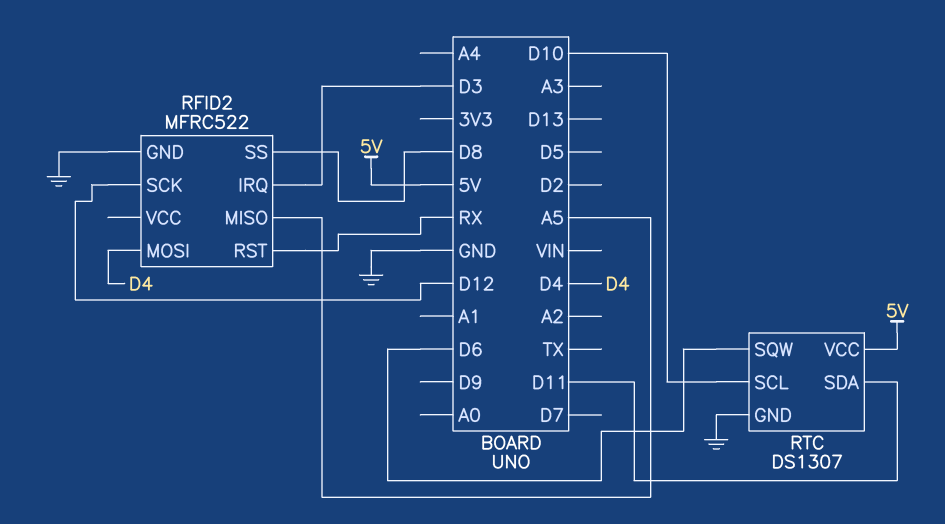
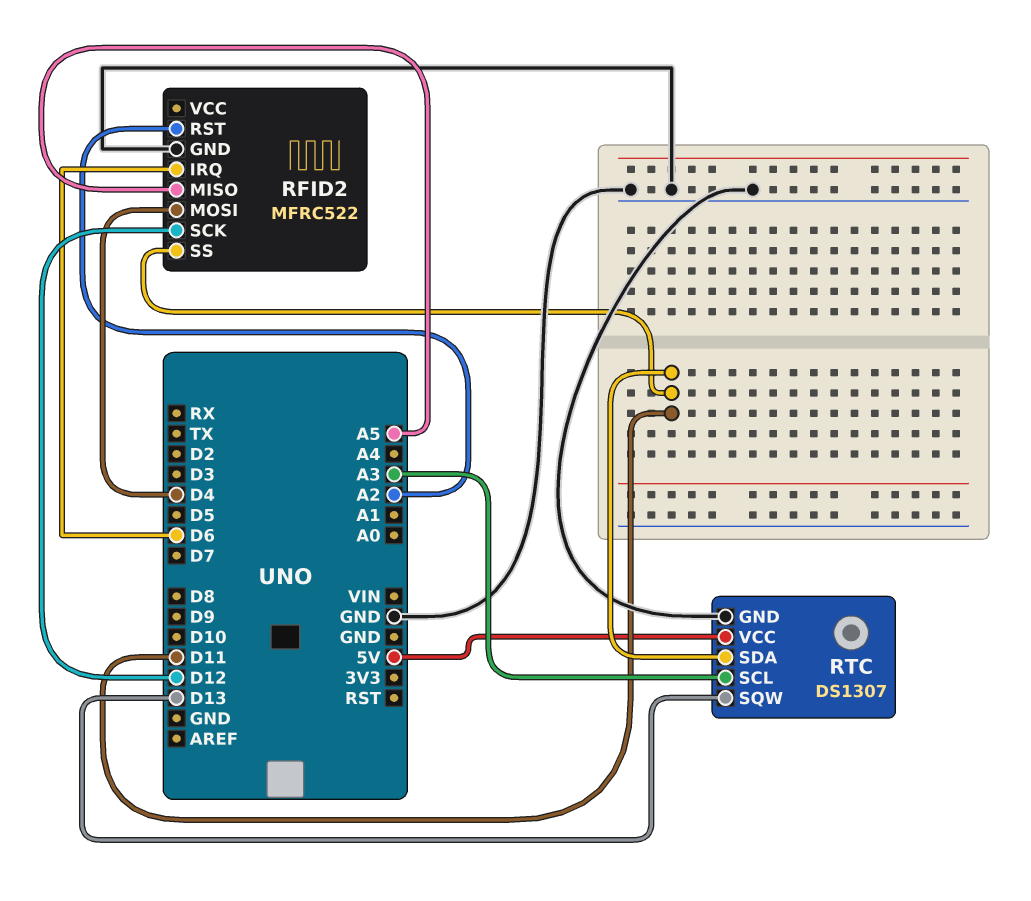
RFID2 pin IRQ: D3 -> D6
RFID2 pin RST: RX -> A2
RFID2 pin SS: D8 -> D11
RTC pin SCL: D10 -> A3
RTC pin SQW: D6 -> D13

